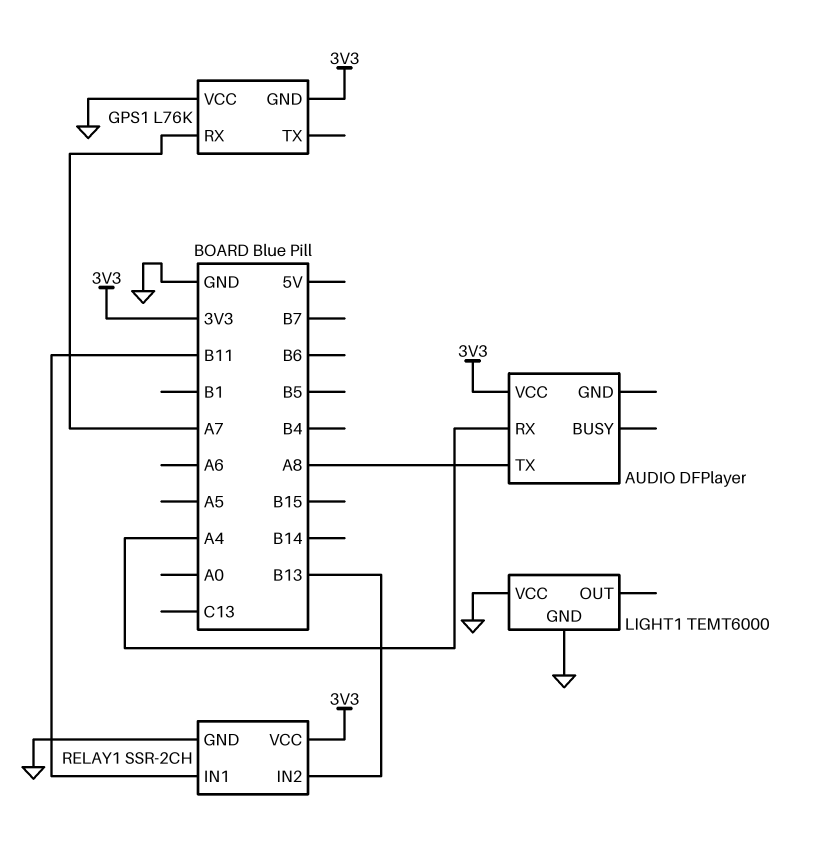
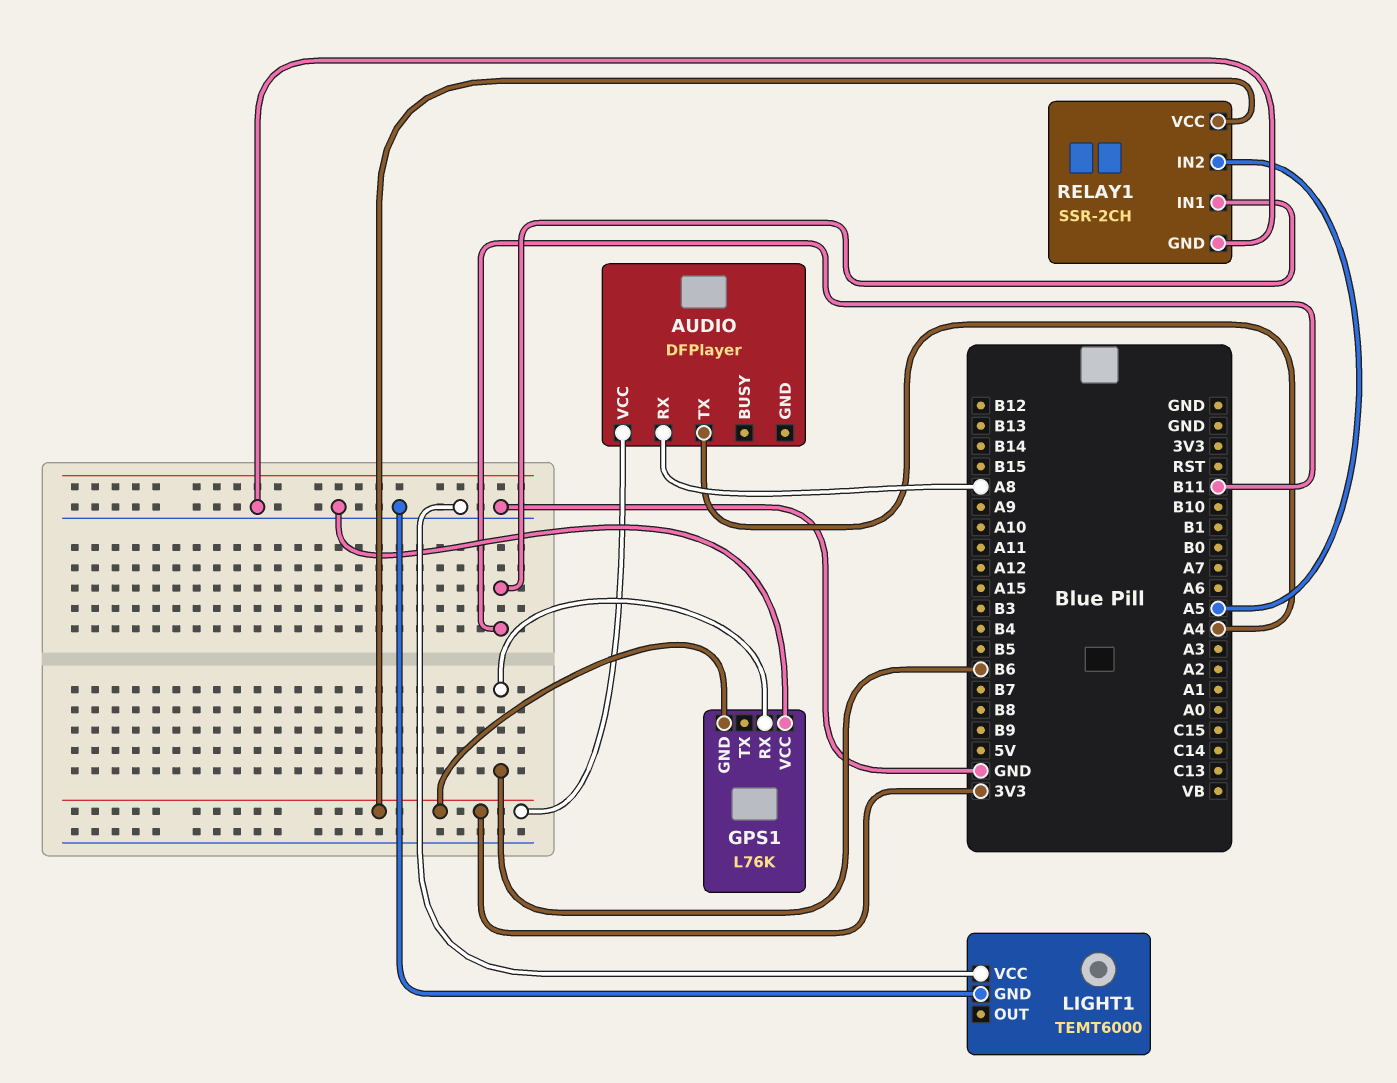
AUDIO pin RX: A4 -> A8
AUDIO pin TX: A8 -> A4
GPS1 pin RX: A7 -> B6
RELAY1 pin IN2: B13 -> A5

